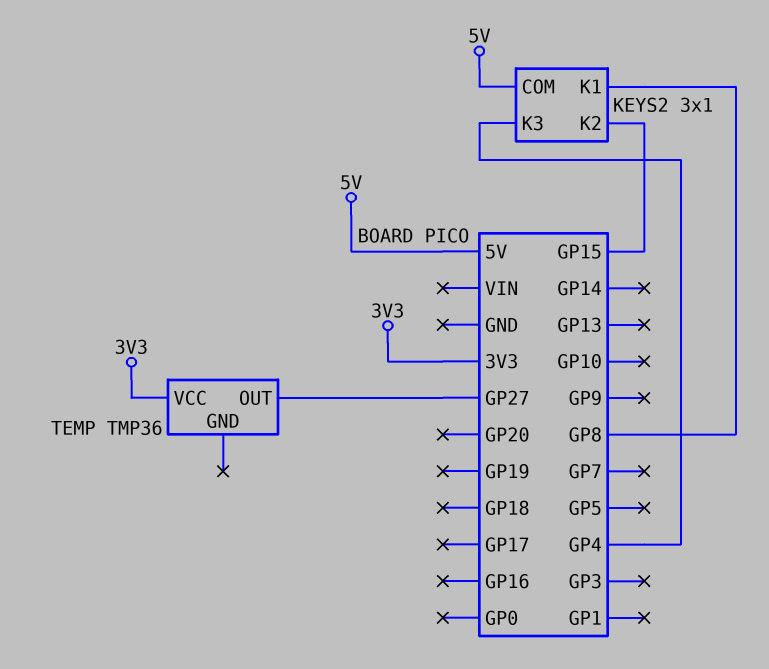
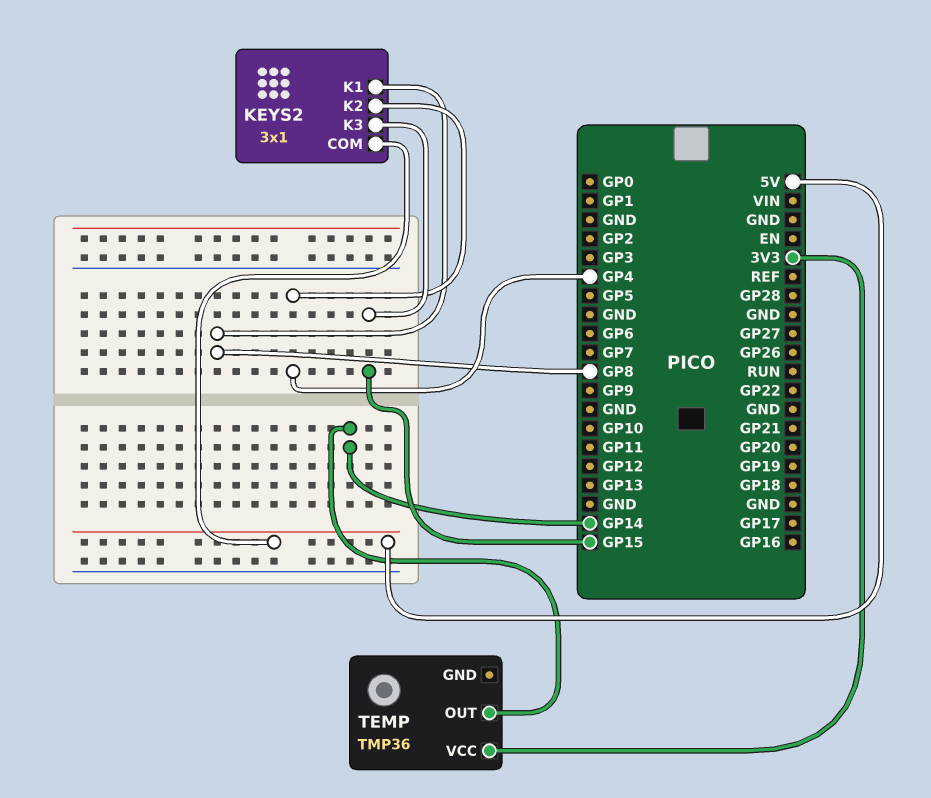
KEYS2 pin K2: GP15 -> GP4
KEYS2 pin K3: GP4 -> GP15
TEMP pin OUT: GP27 -> GP14

